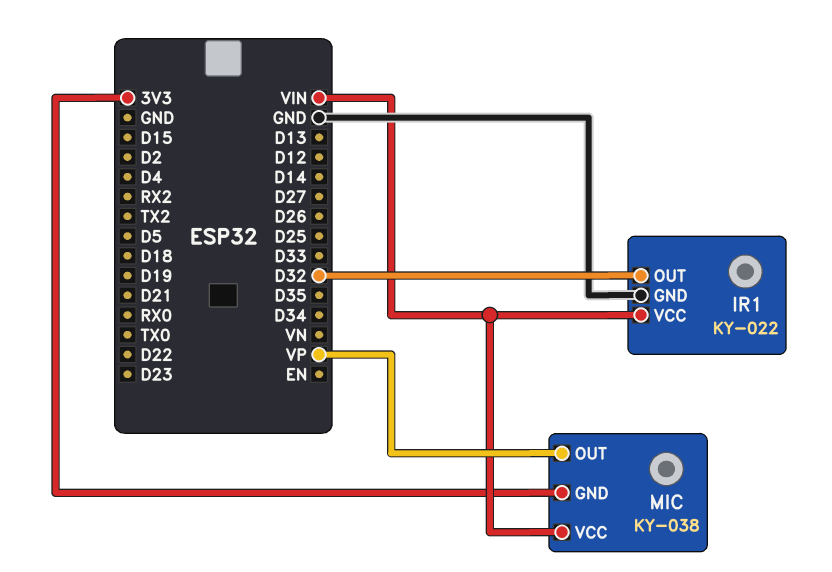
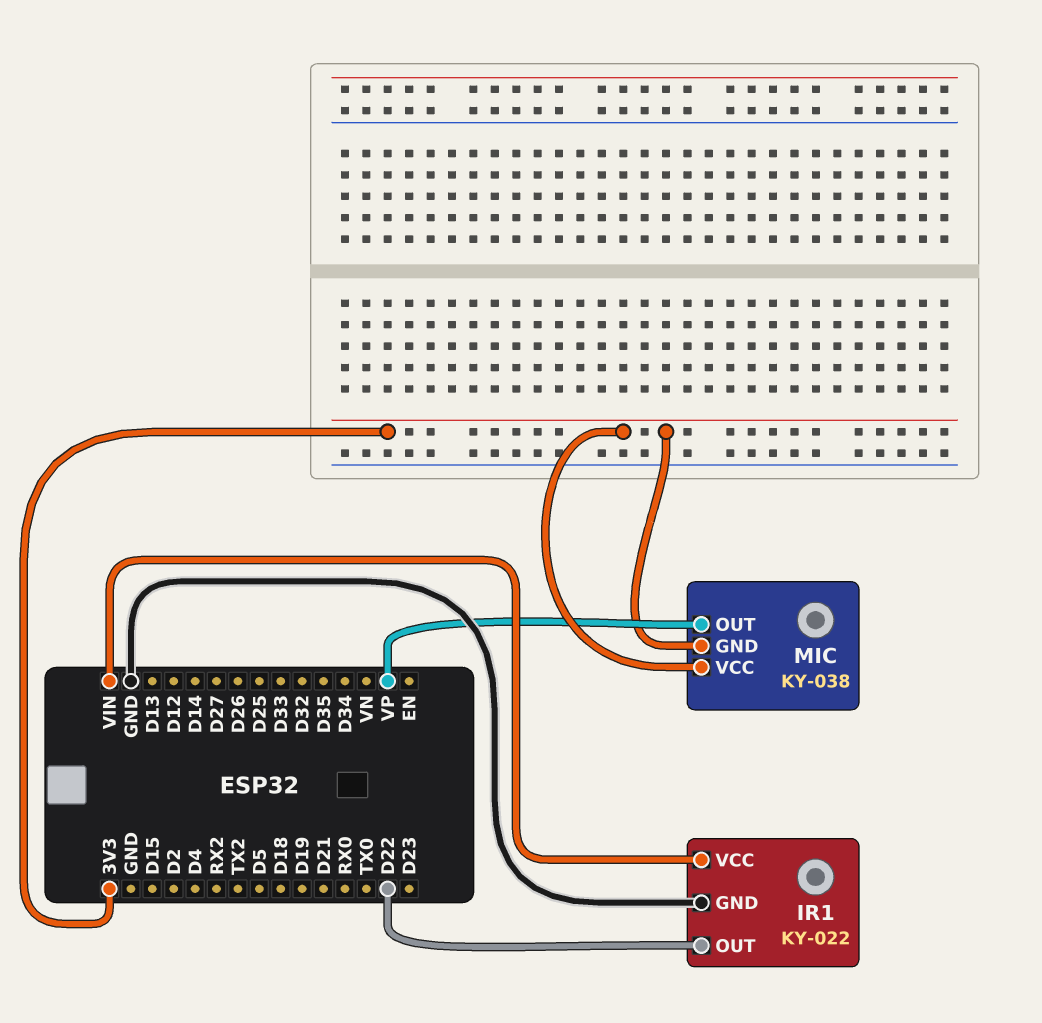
IR1 pin OUT: D32 -> D22
MIC pin VCC: VIN -> 3V3

